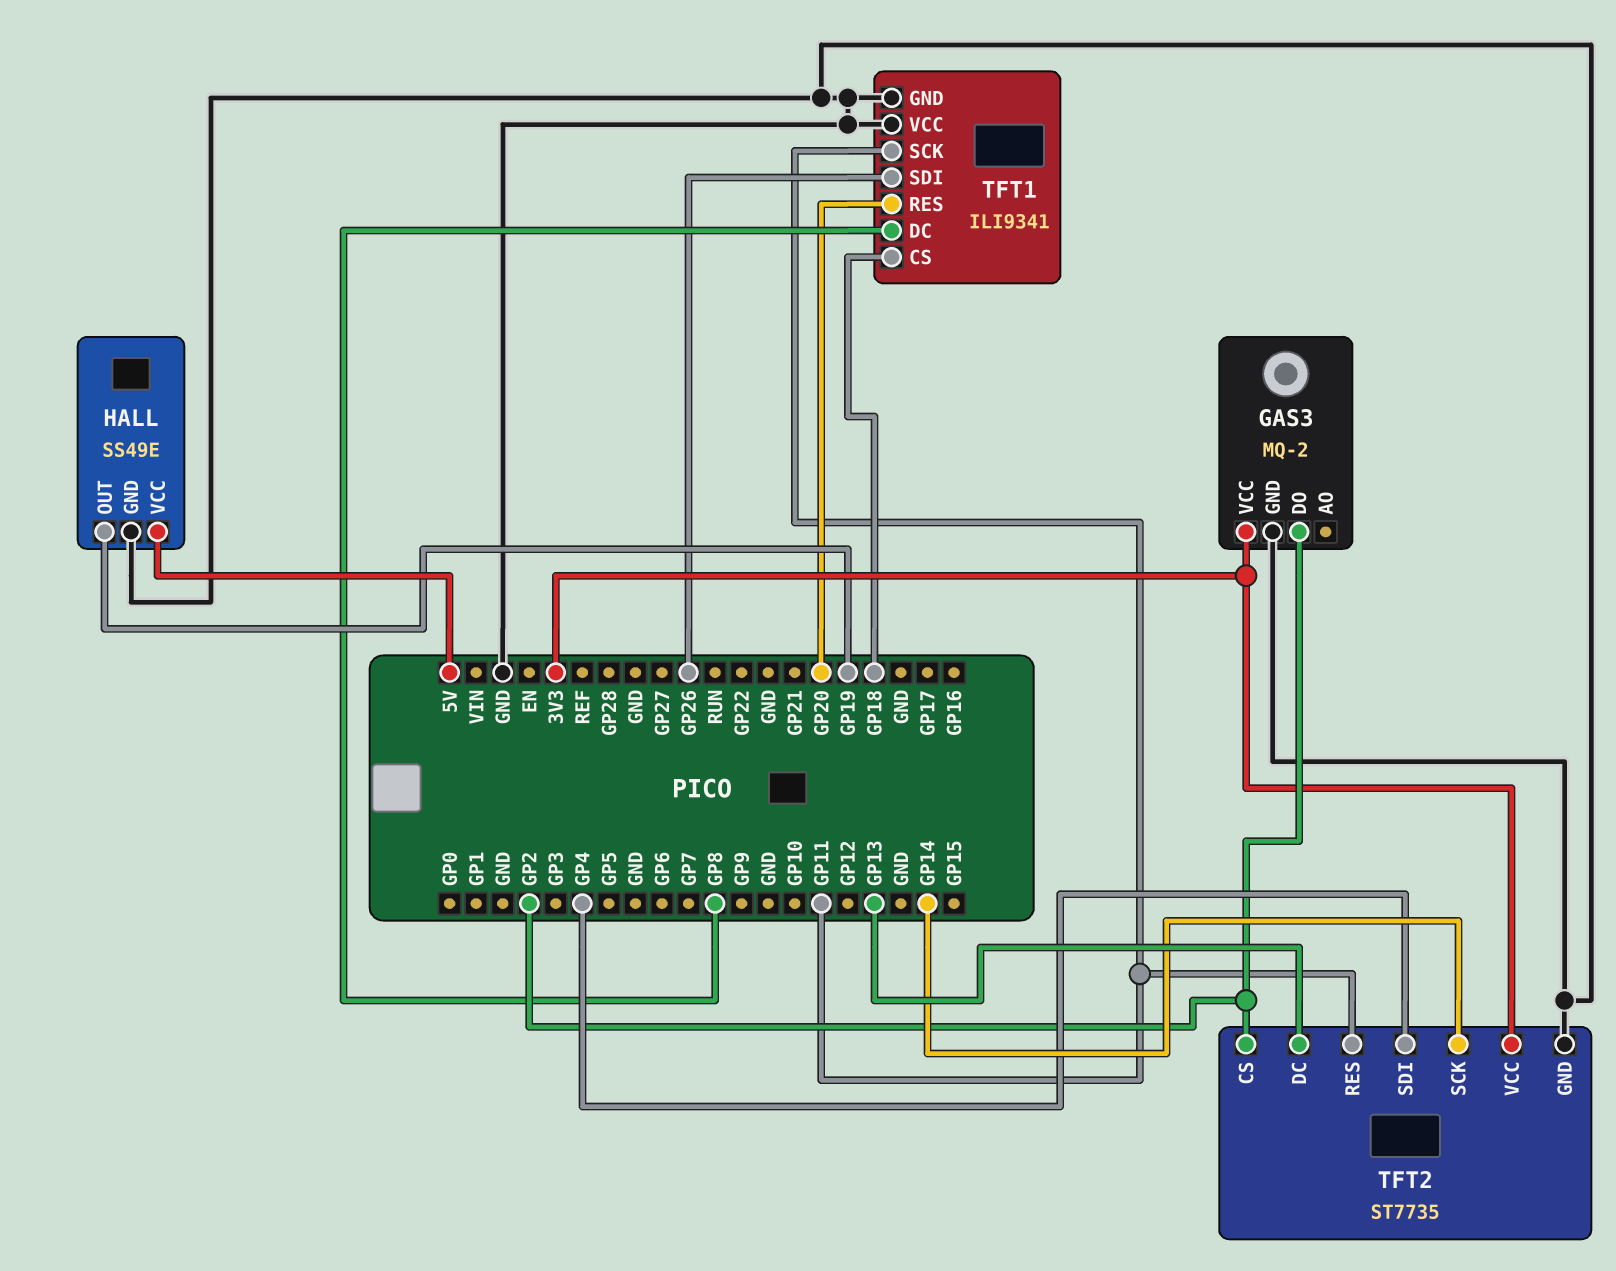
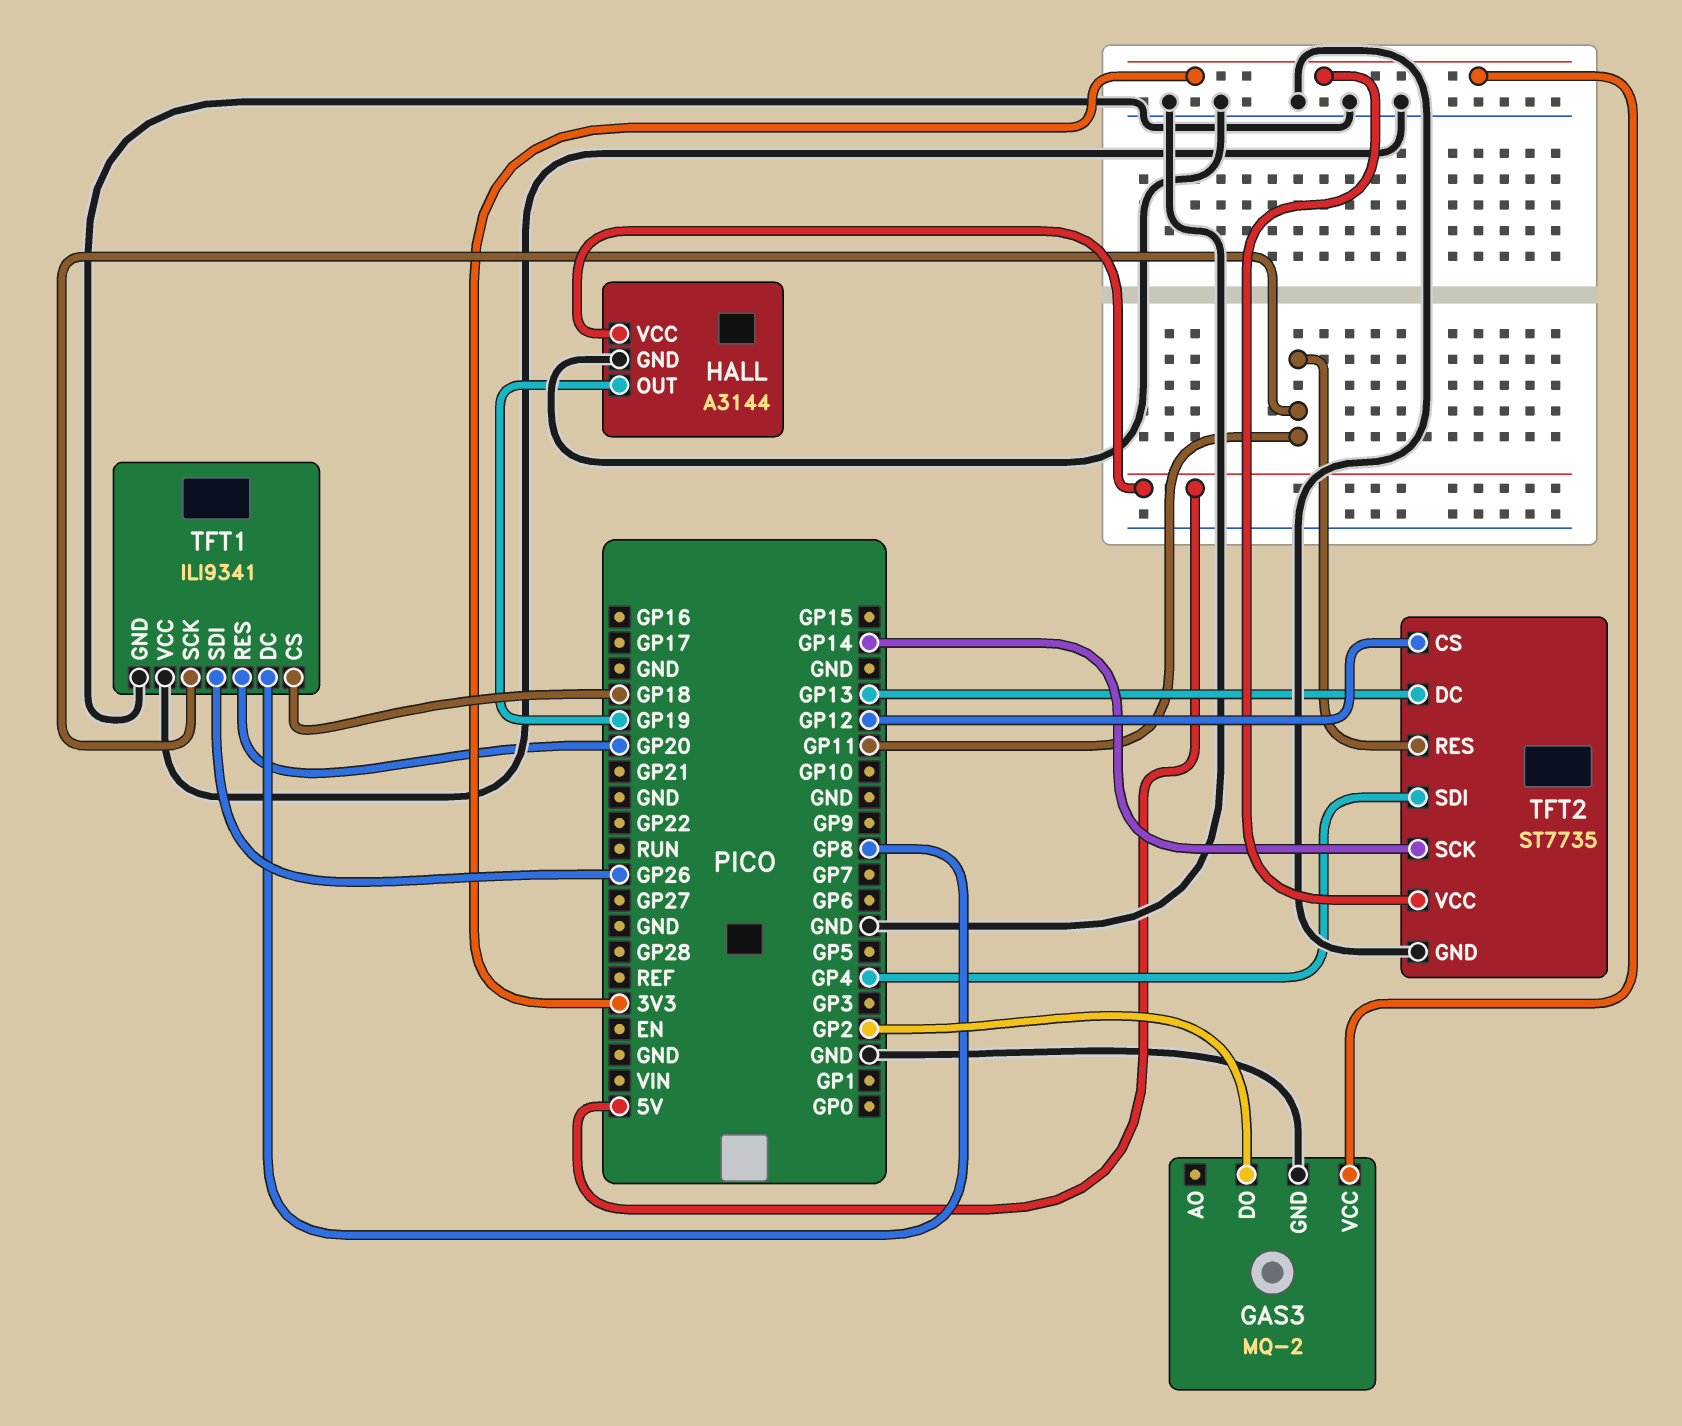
HALL: SS49E -> A3144
TFT2 pin CS: GP2 -> GP12

